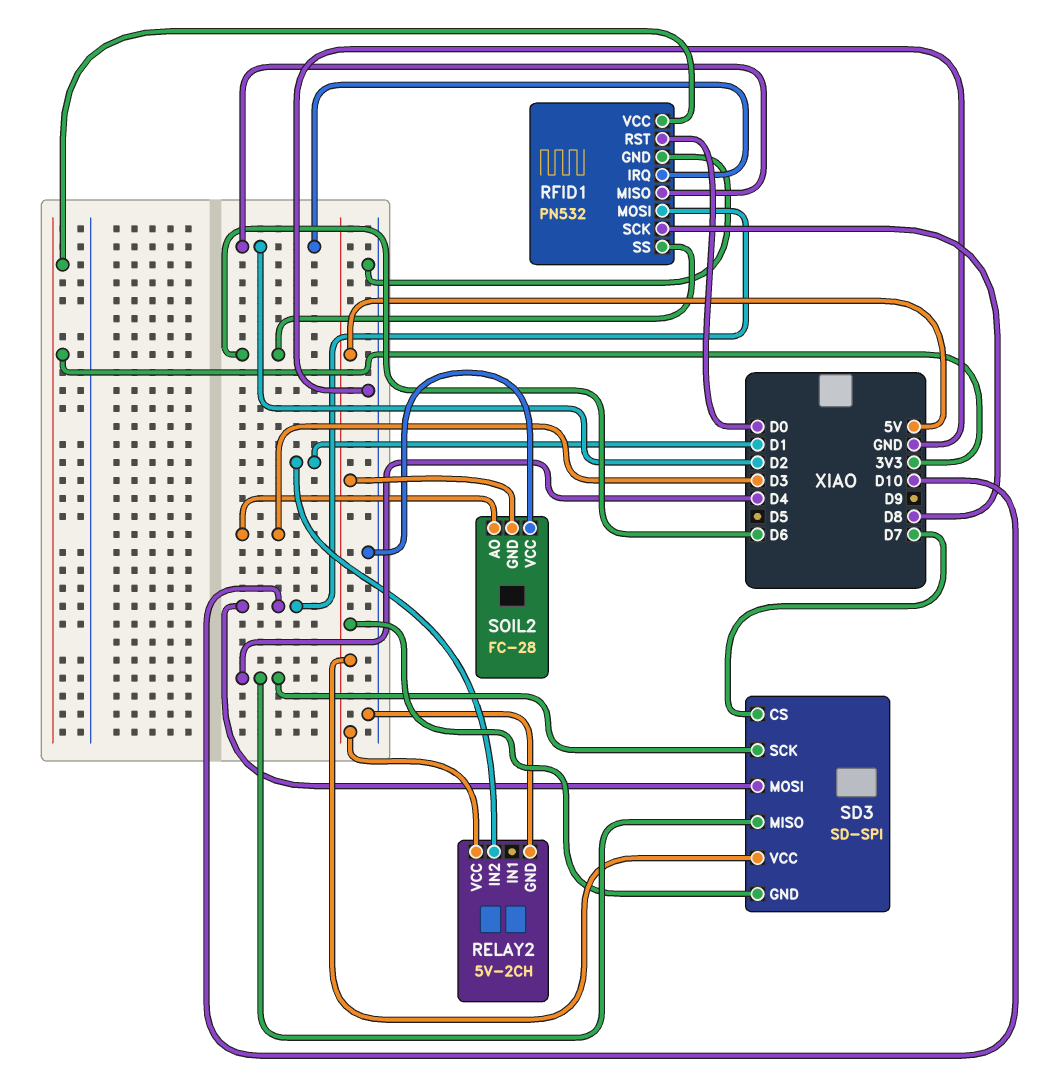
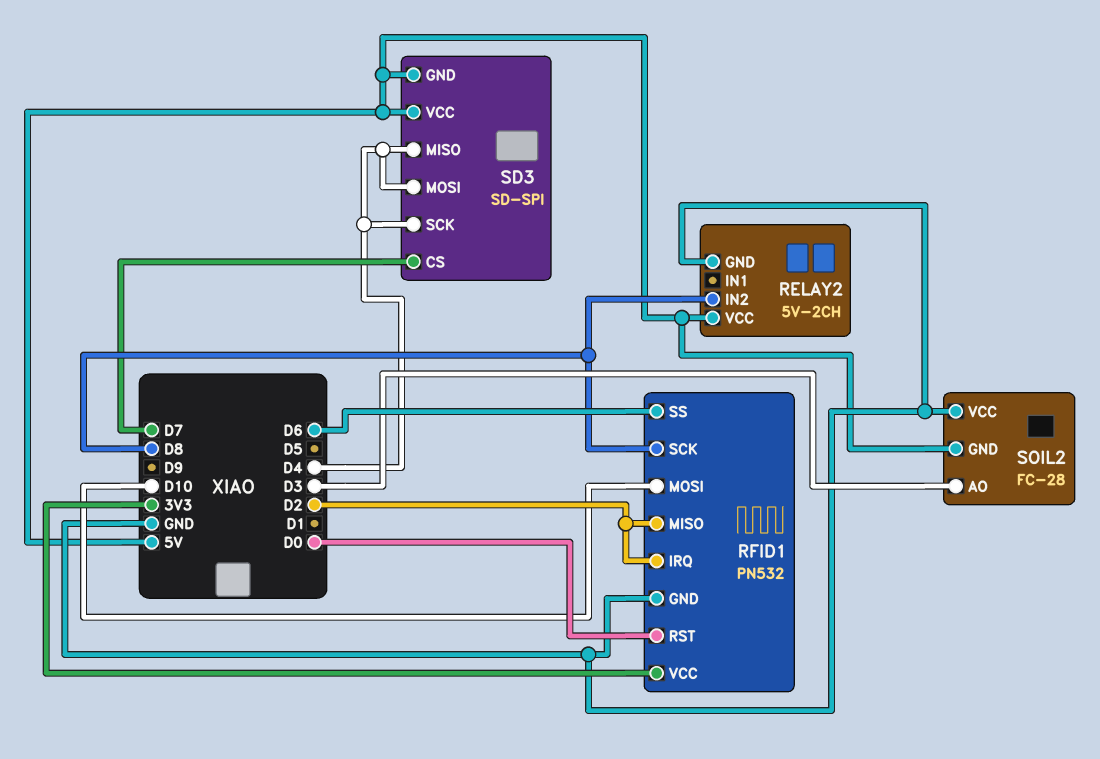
RELAY2 pin IN2: D1 -> D8
SD3 pin MOSI: D10 -> D4

